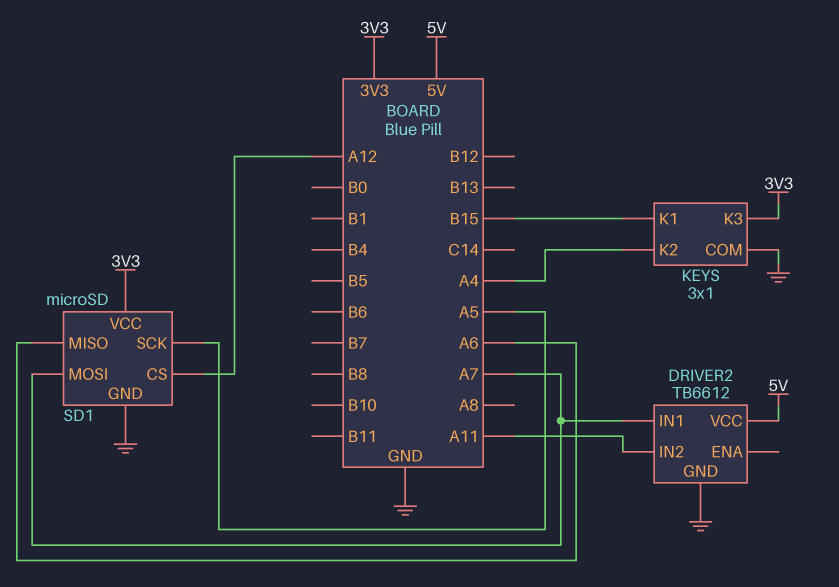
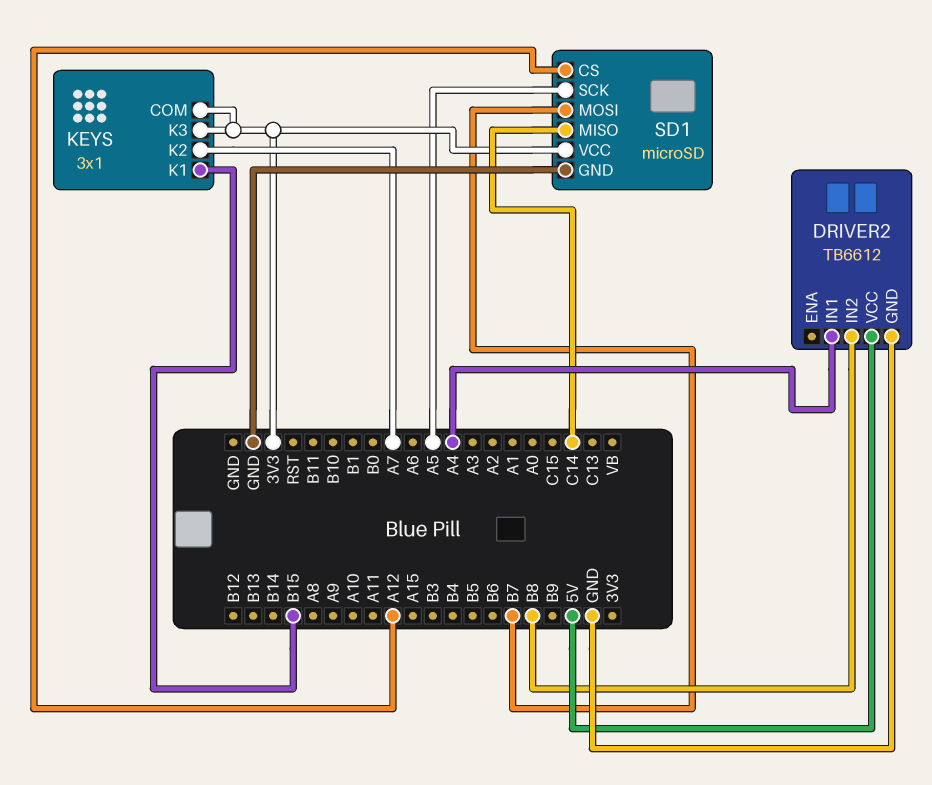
DRIVER2 pin IN1: A7 -> A4
DRIVER2 pin IN2: A11 -> B8
KEYS pin COM: GND -> 3V3
KEYS pin K2: A4 -> A7
SD1 pin MISO: A6 -> C14
SD1 pin MOSI: A7 -> B7

